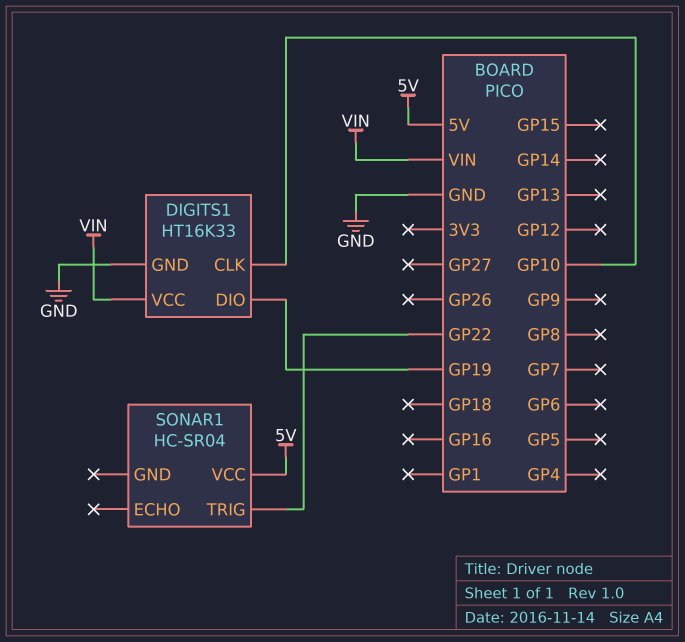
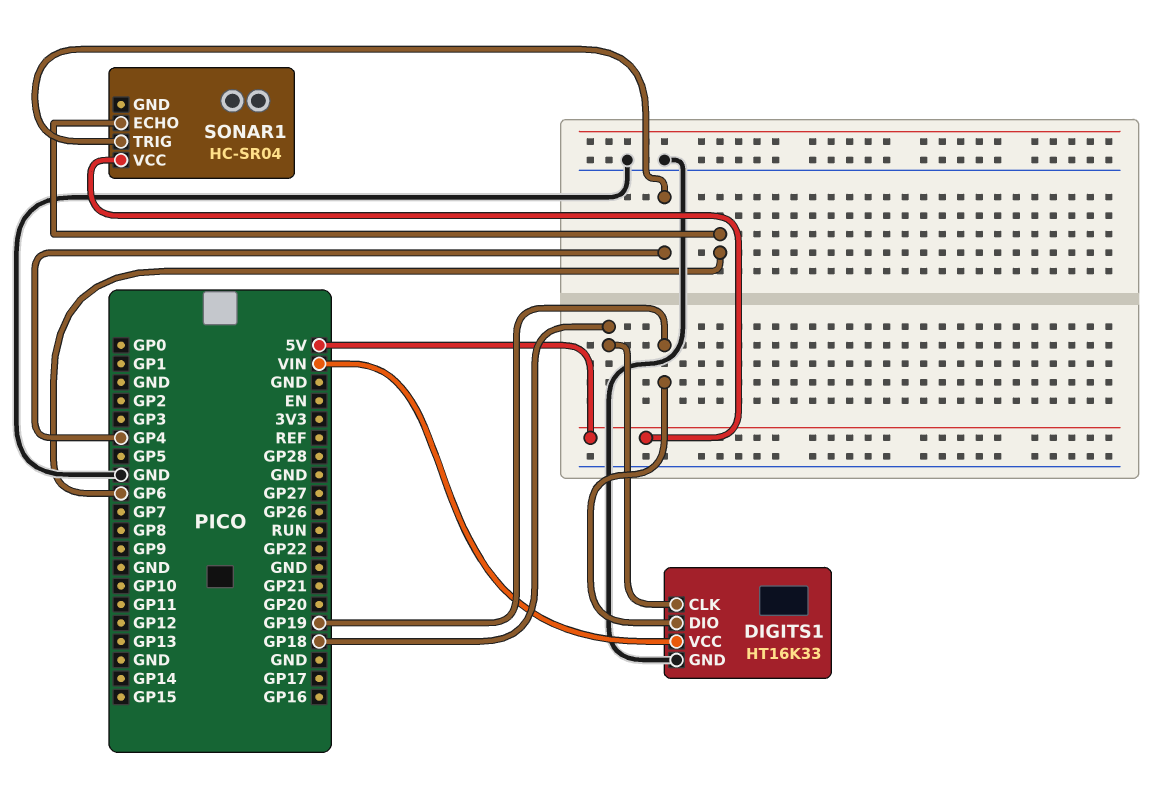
DIGITS1 pin CLK: GP10 -> GP18
SONAR1 pin ECHO: none -> GP6
SONAR1 pin TRIG: GP22 -> GP4

